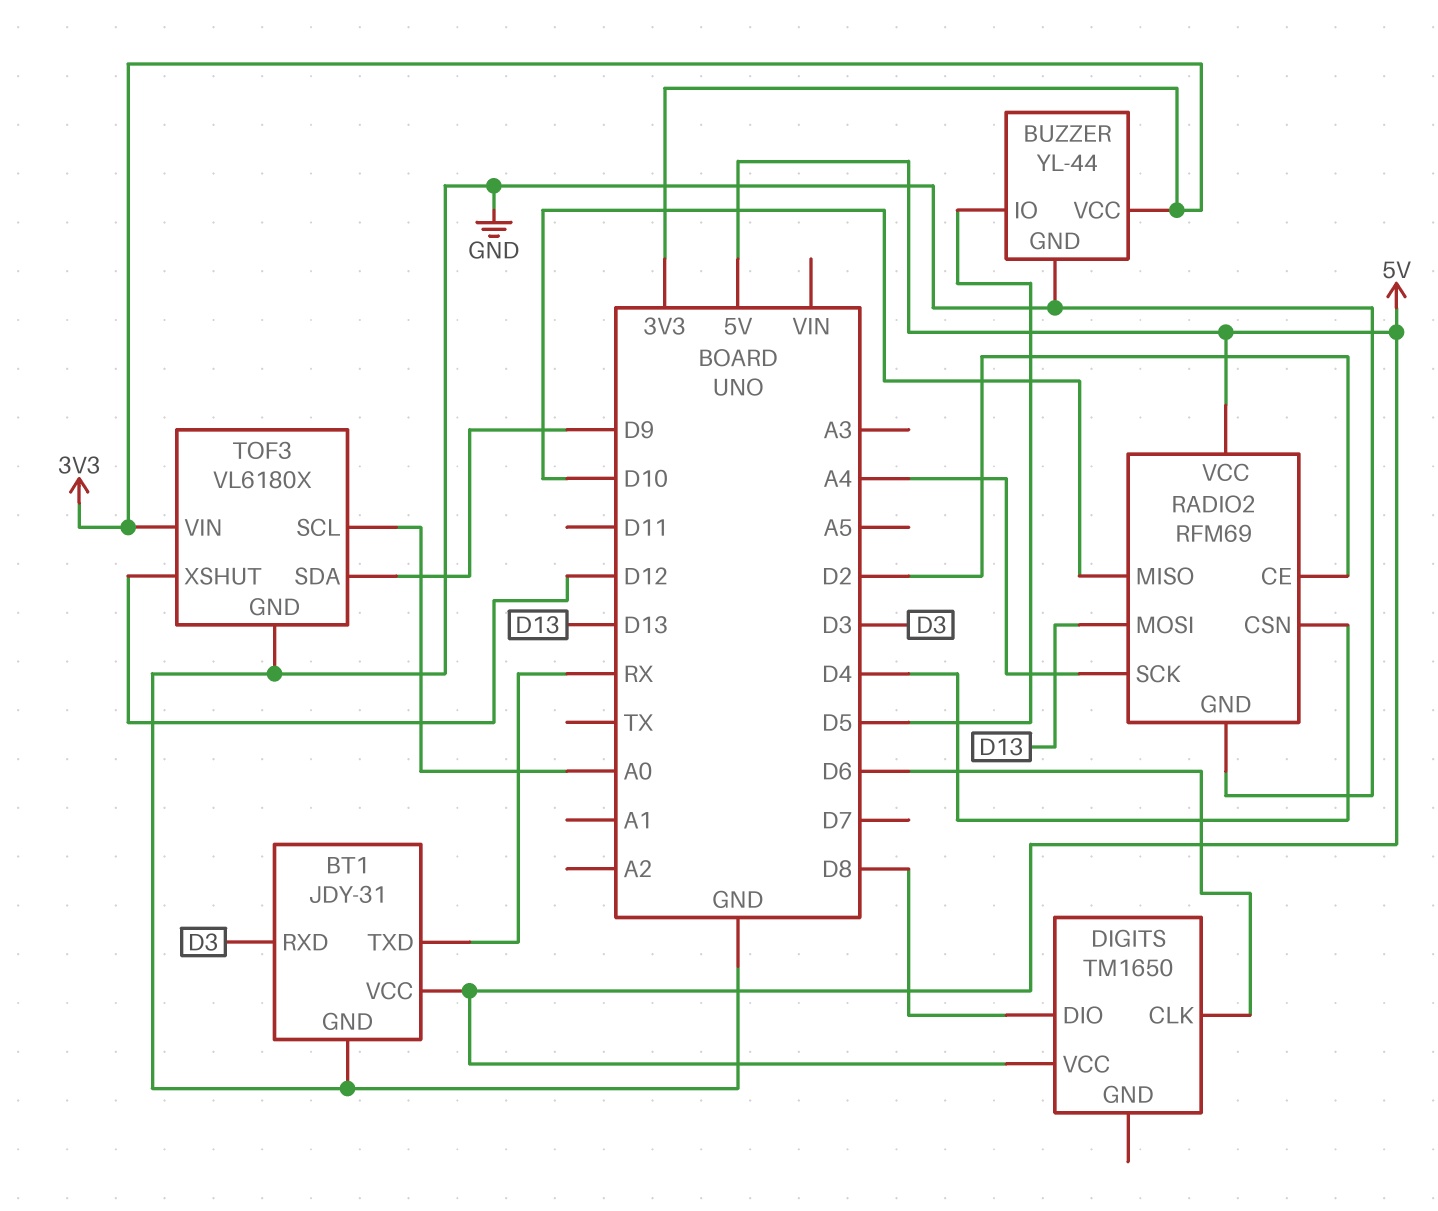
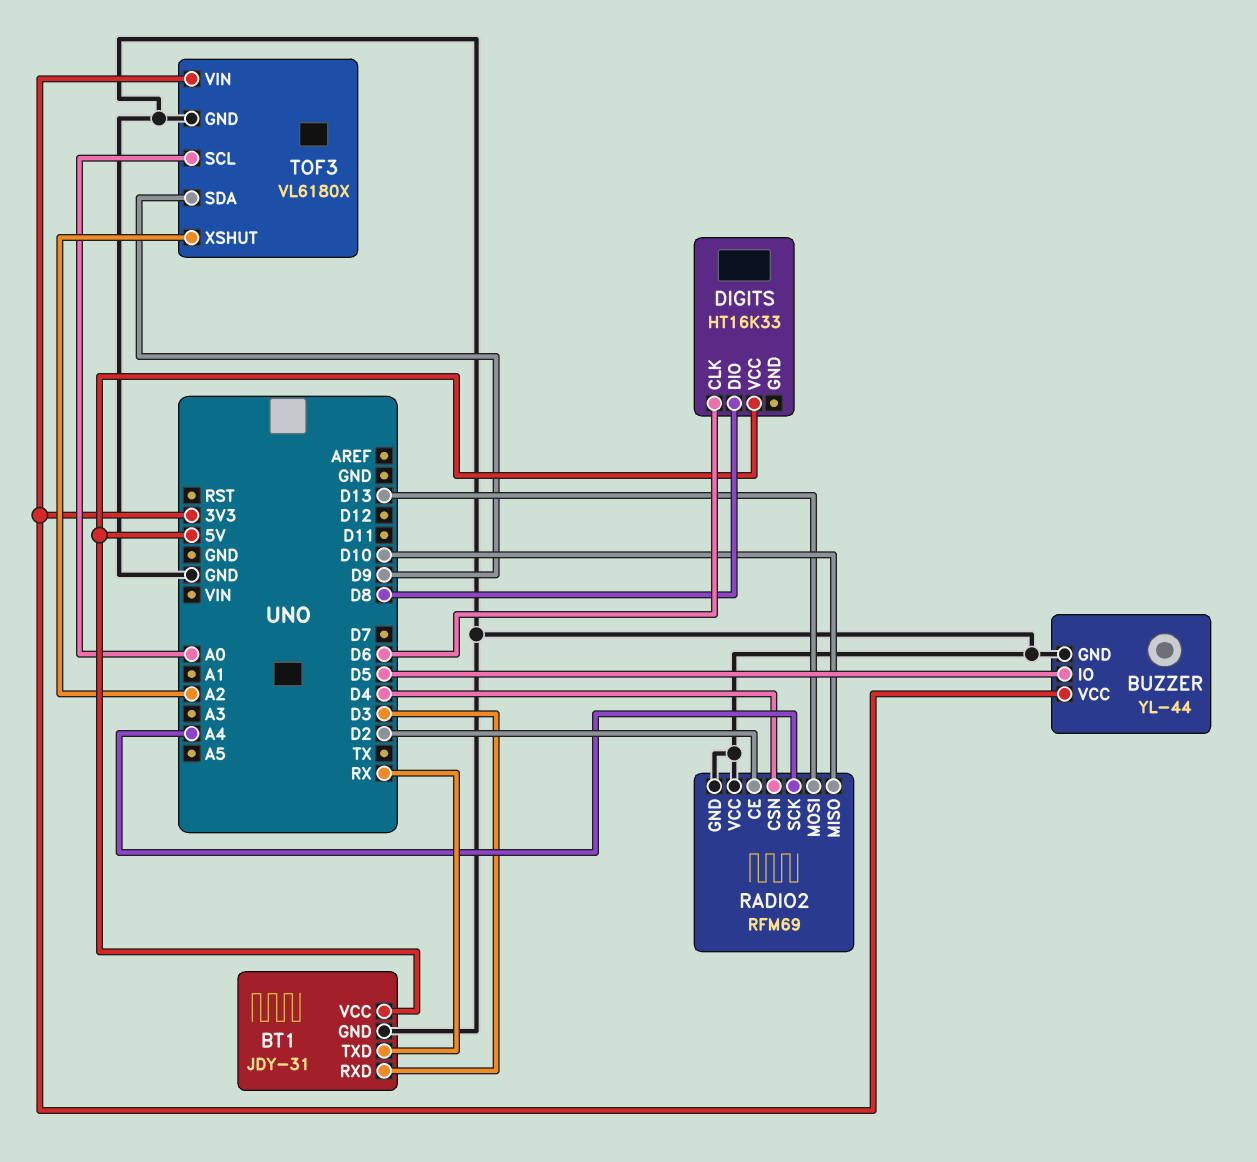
DIGITS: TM1650 -> HT16K33
RADIO2 pin VCC: 5V -> GND
TOF3 pin XSHUT: D12 -> A2

